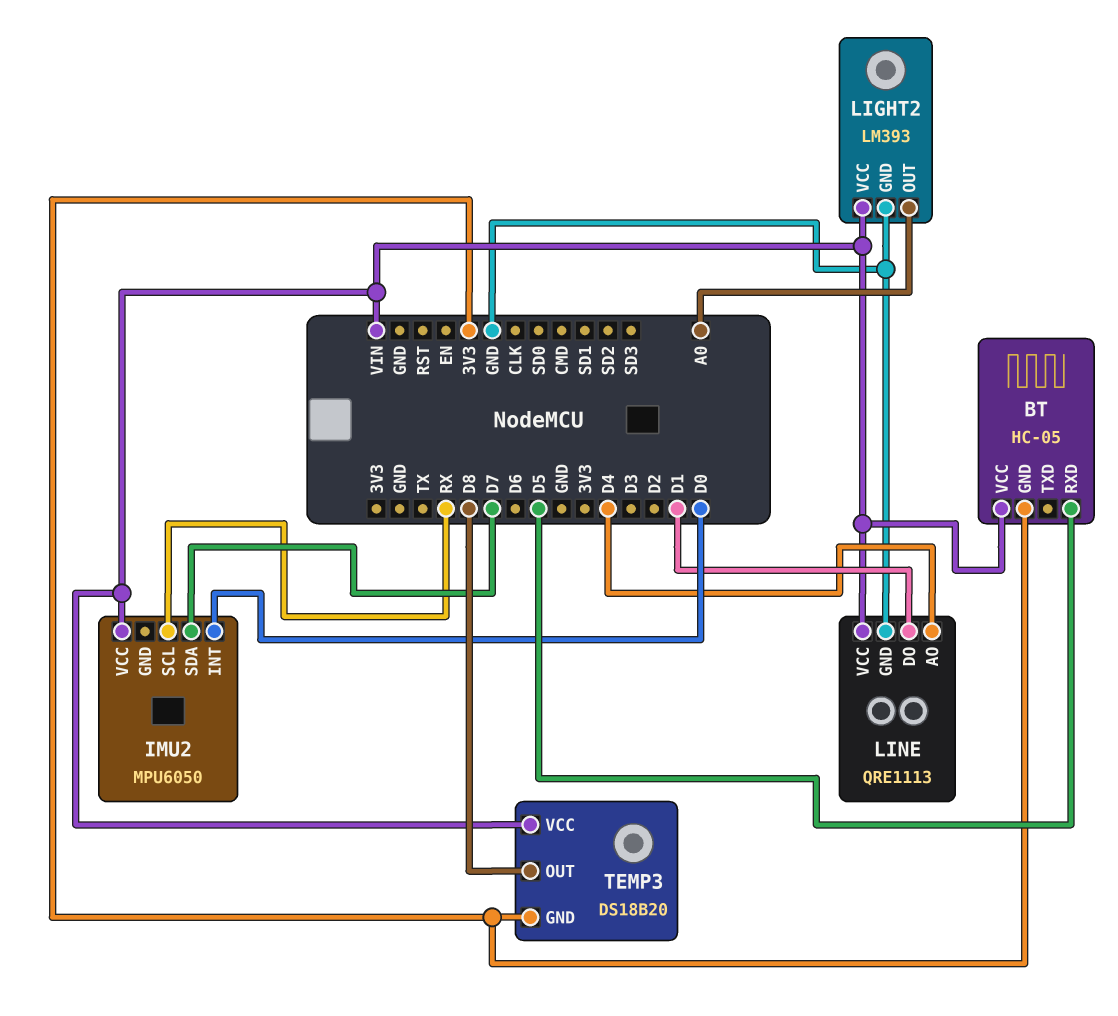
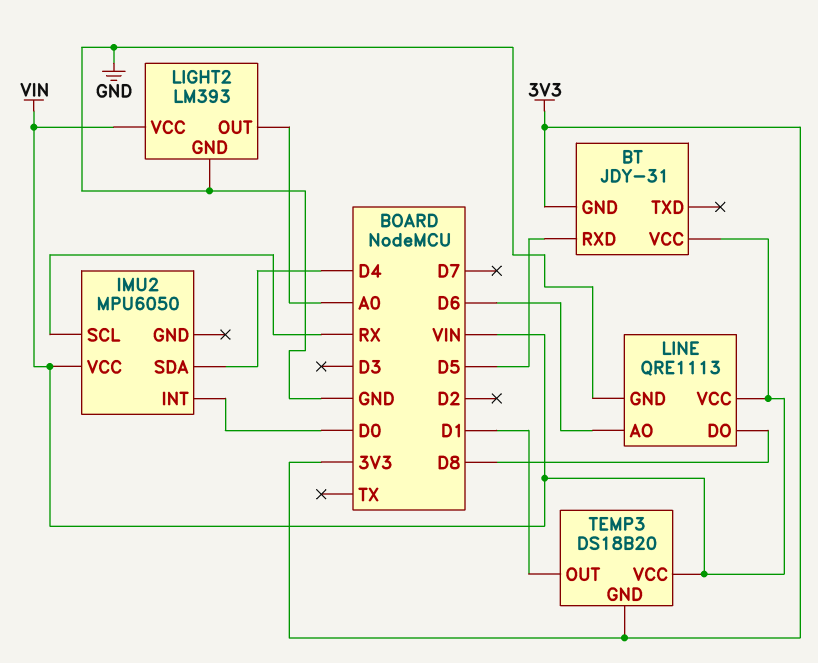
BT: HC-05 -> JDY-31
IMU2 pin SDA: D7 -> D4
LINE pin AO: D4 -> D6
LINE pin DO: D1 -> D8
TEMP3 pin OUT: D8 -> D1

